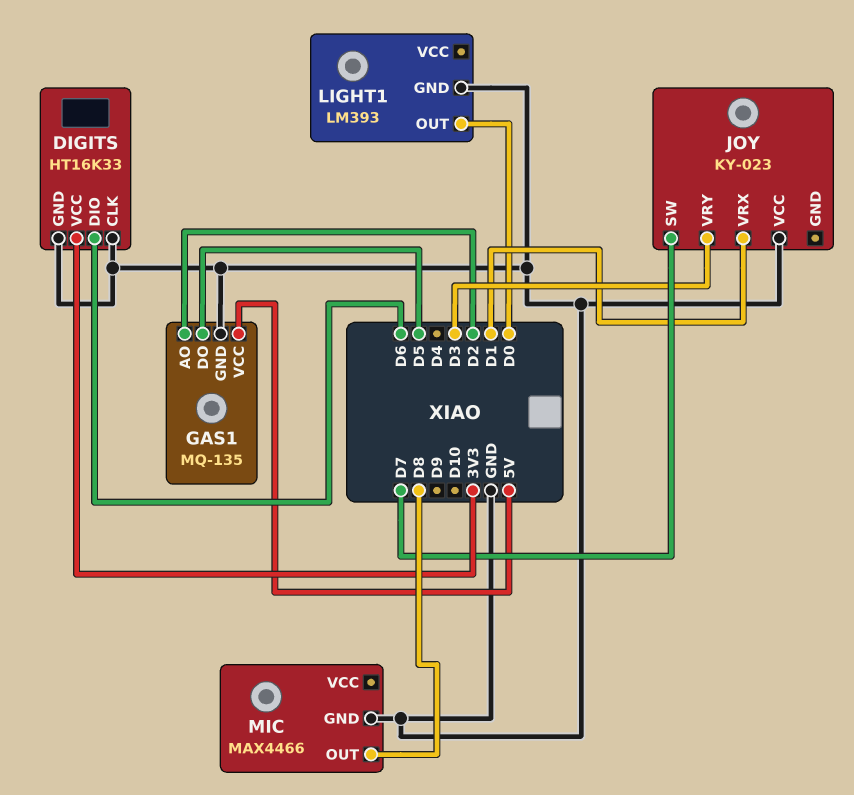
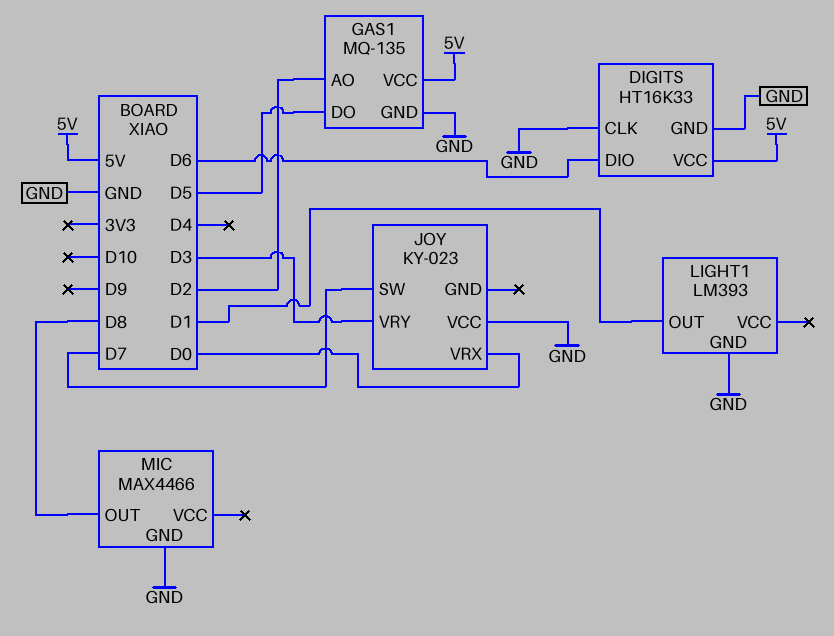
DIGITS pin VCC: 3V3 -> 5V
JOY pin VRX: D1 -> D0
LIGHT1 pin OUT: D0 -> D1

